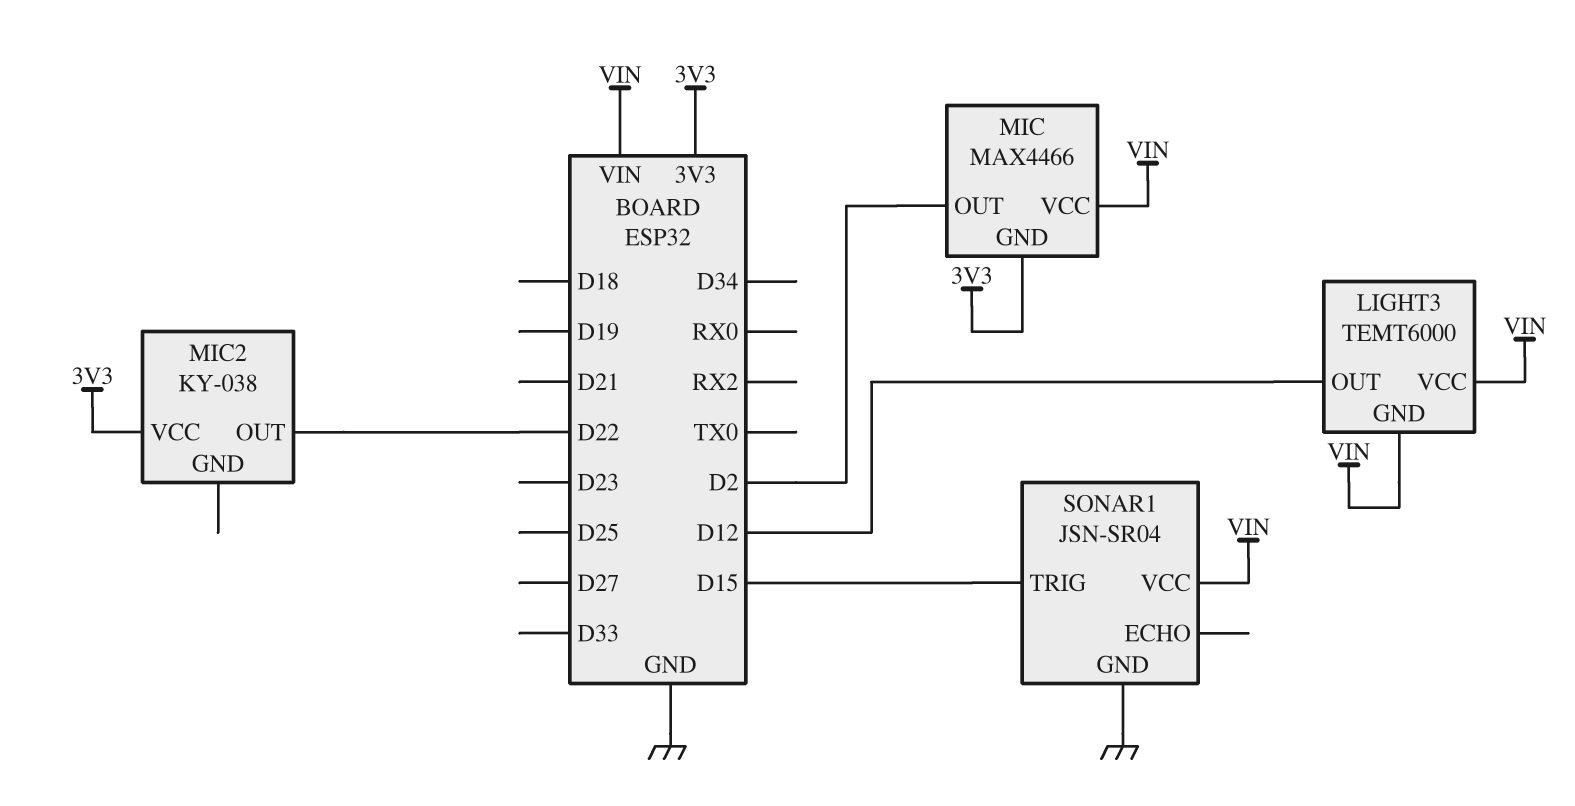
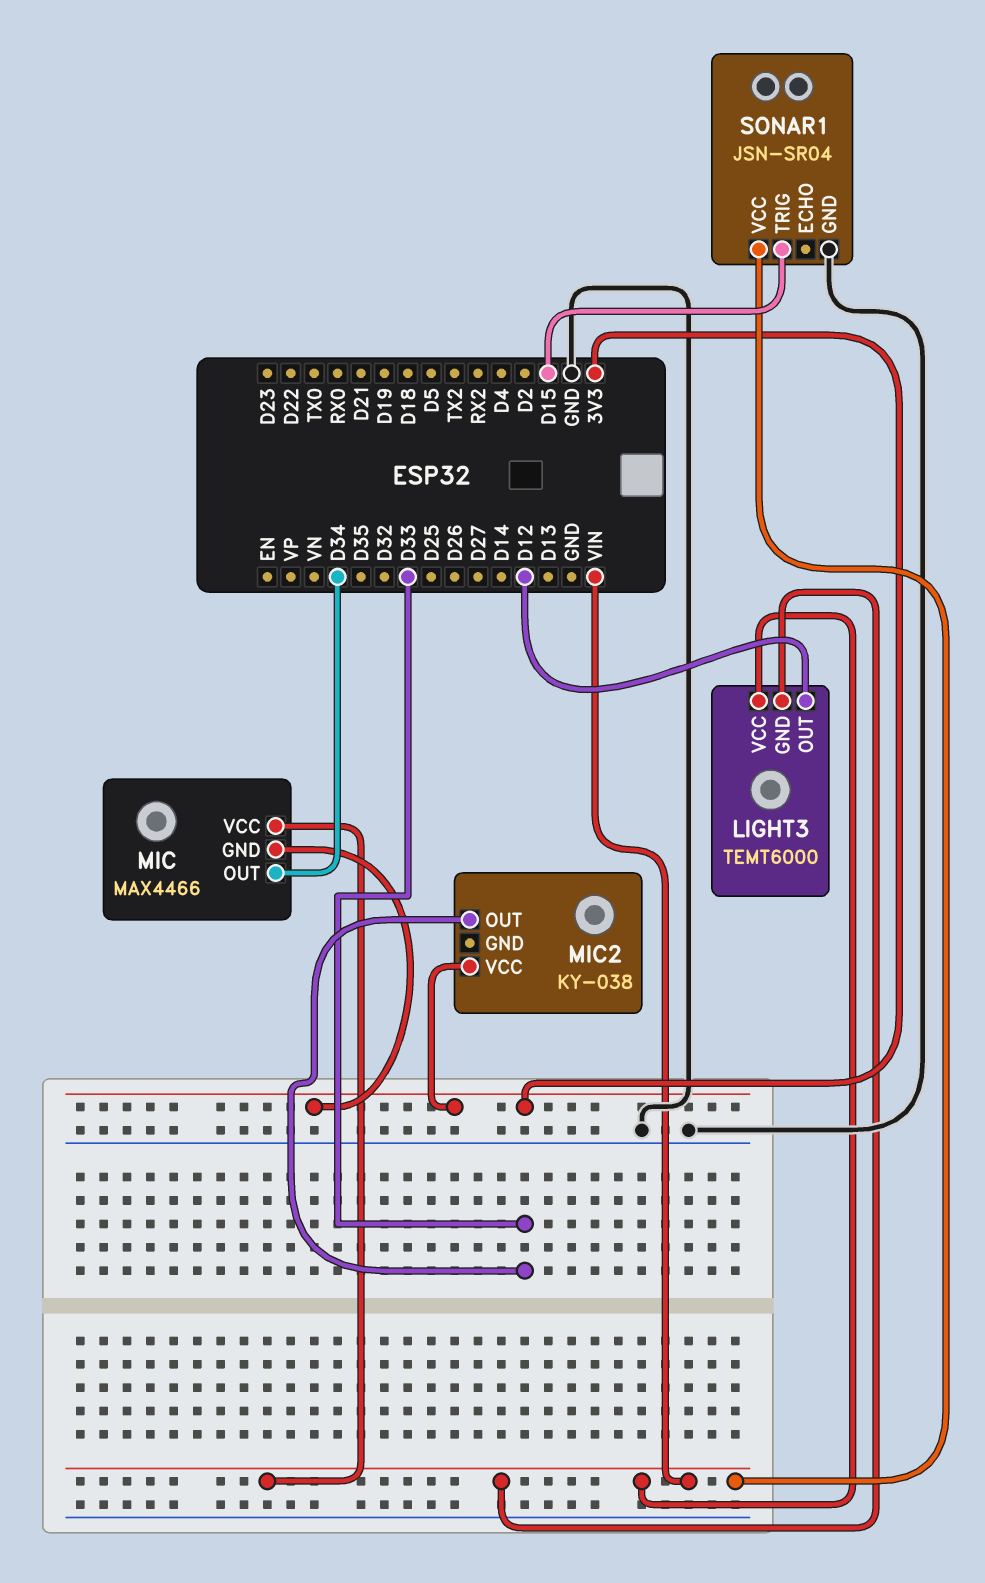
MIC pin OUT: D2 -> D34
MIC2 pin OUT: D22 -> D33

